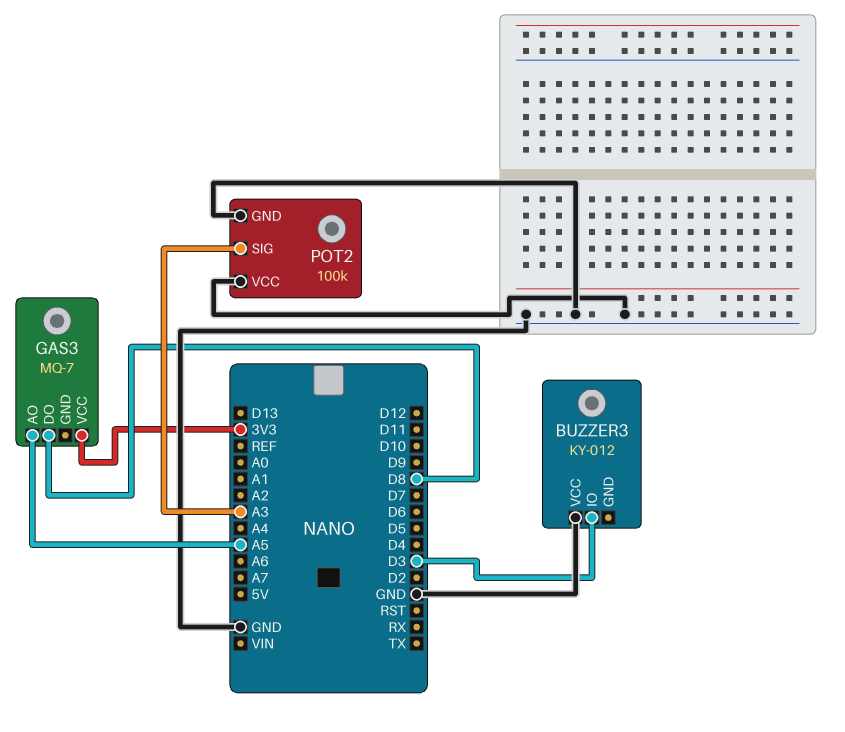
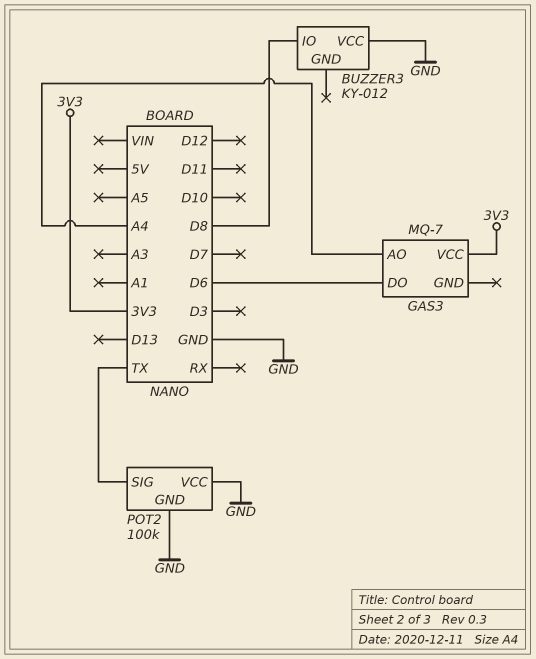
BUZZER3 pin IO: D3 -> D8
GAS3 pin AO: A5 -> A4
GAS3 pin DO: D8 -> D6
POT2 pin SIG: A3 -> TX

